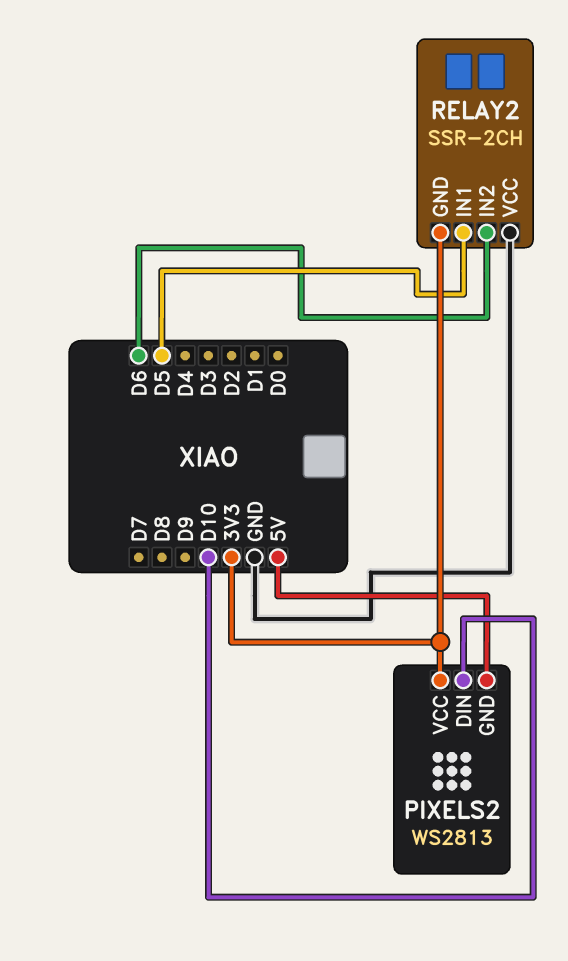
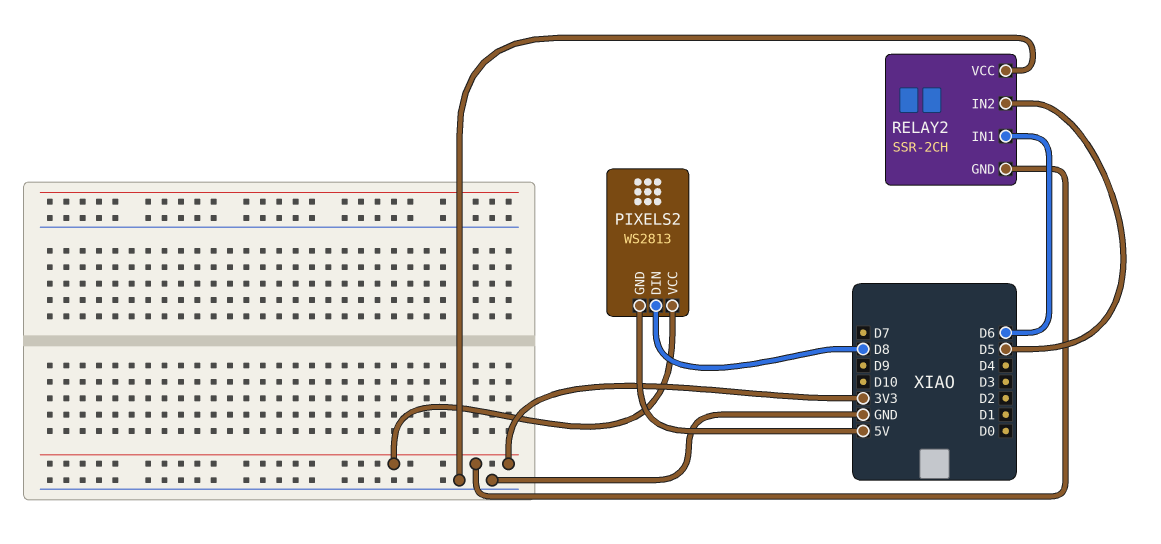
PIXELS2 pin DIN: D10 -> D8
RELAY2 pin IN1: D5 -> D6
RELAY2 pin IN2: D6 -> D5

